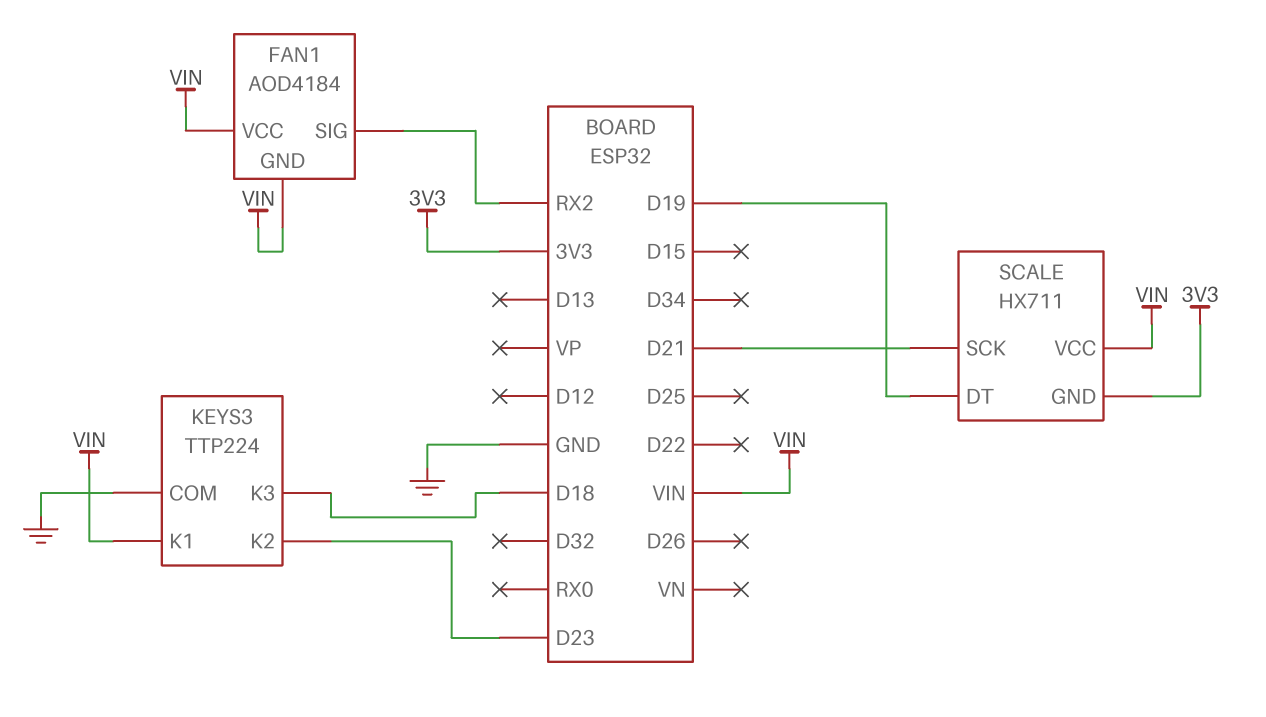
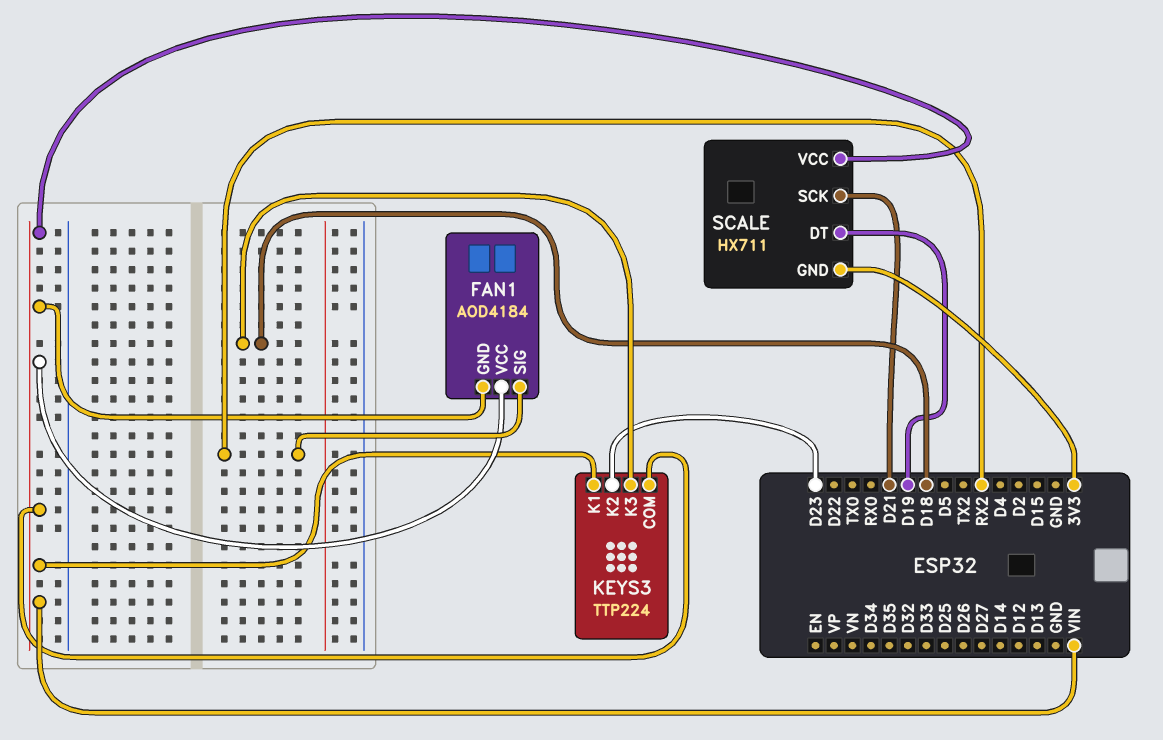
KEYS3 pin COM: GND -> VIN

